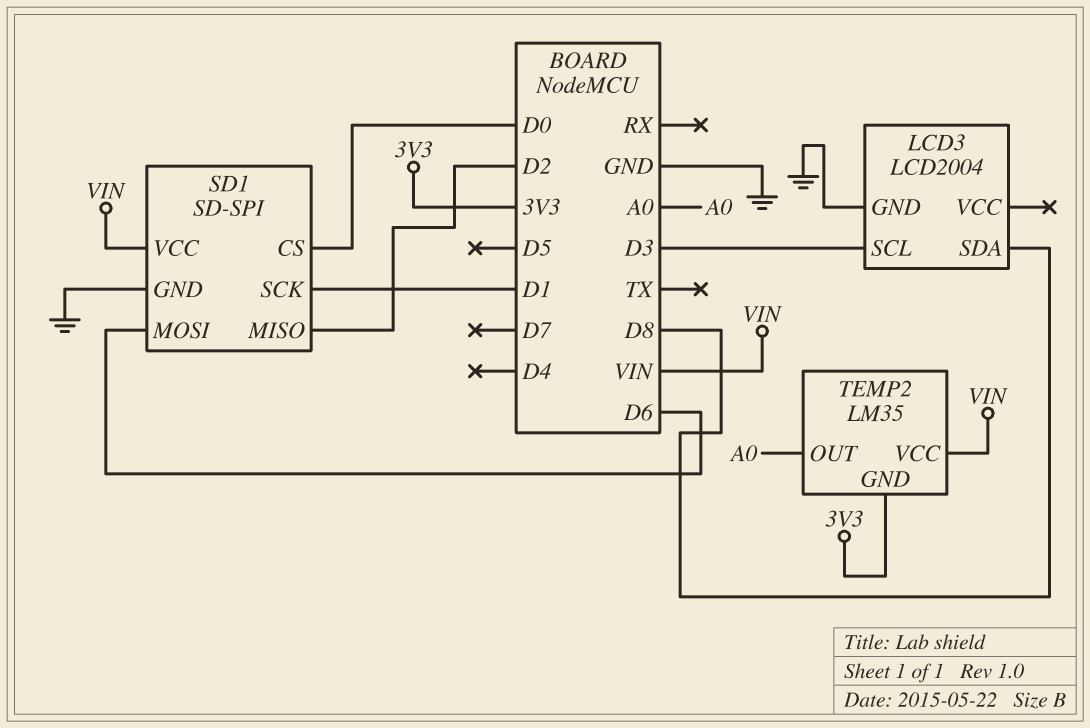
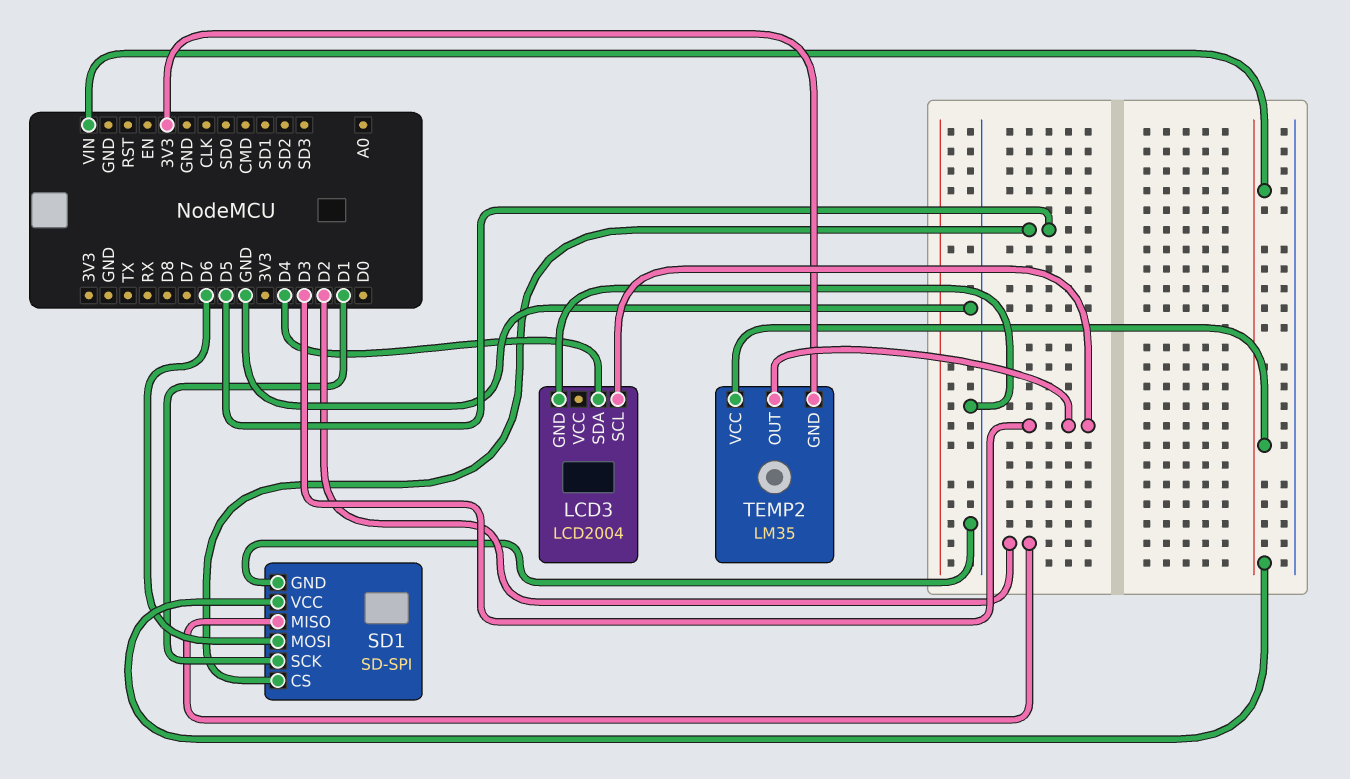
LCD3 pin SDA: D8 -> D4
SD1 pin CS: D0 -> D5
TEMP2 pin OUT: A0 -> D3

